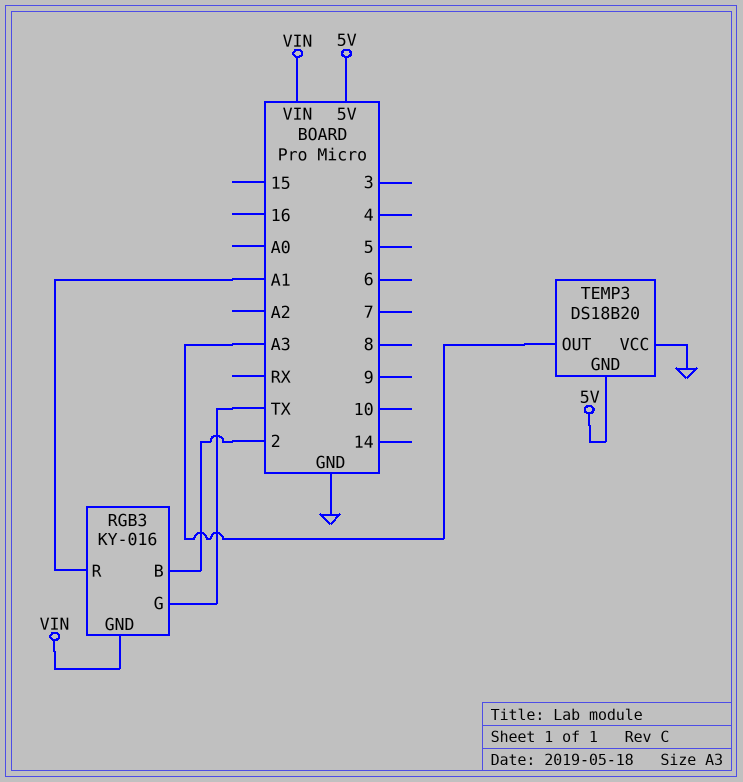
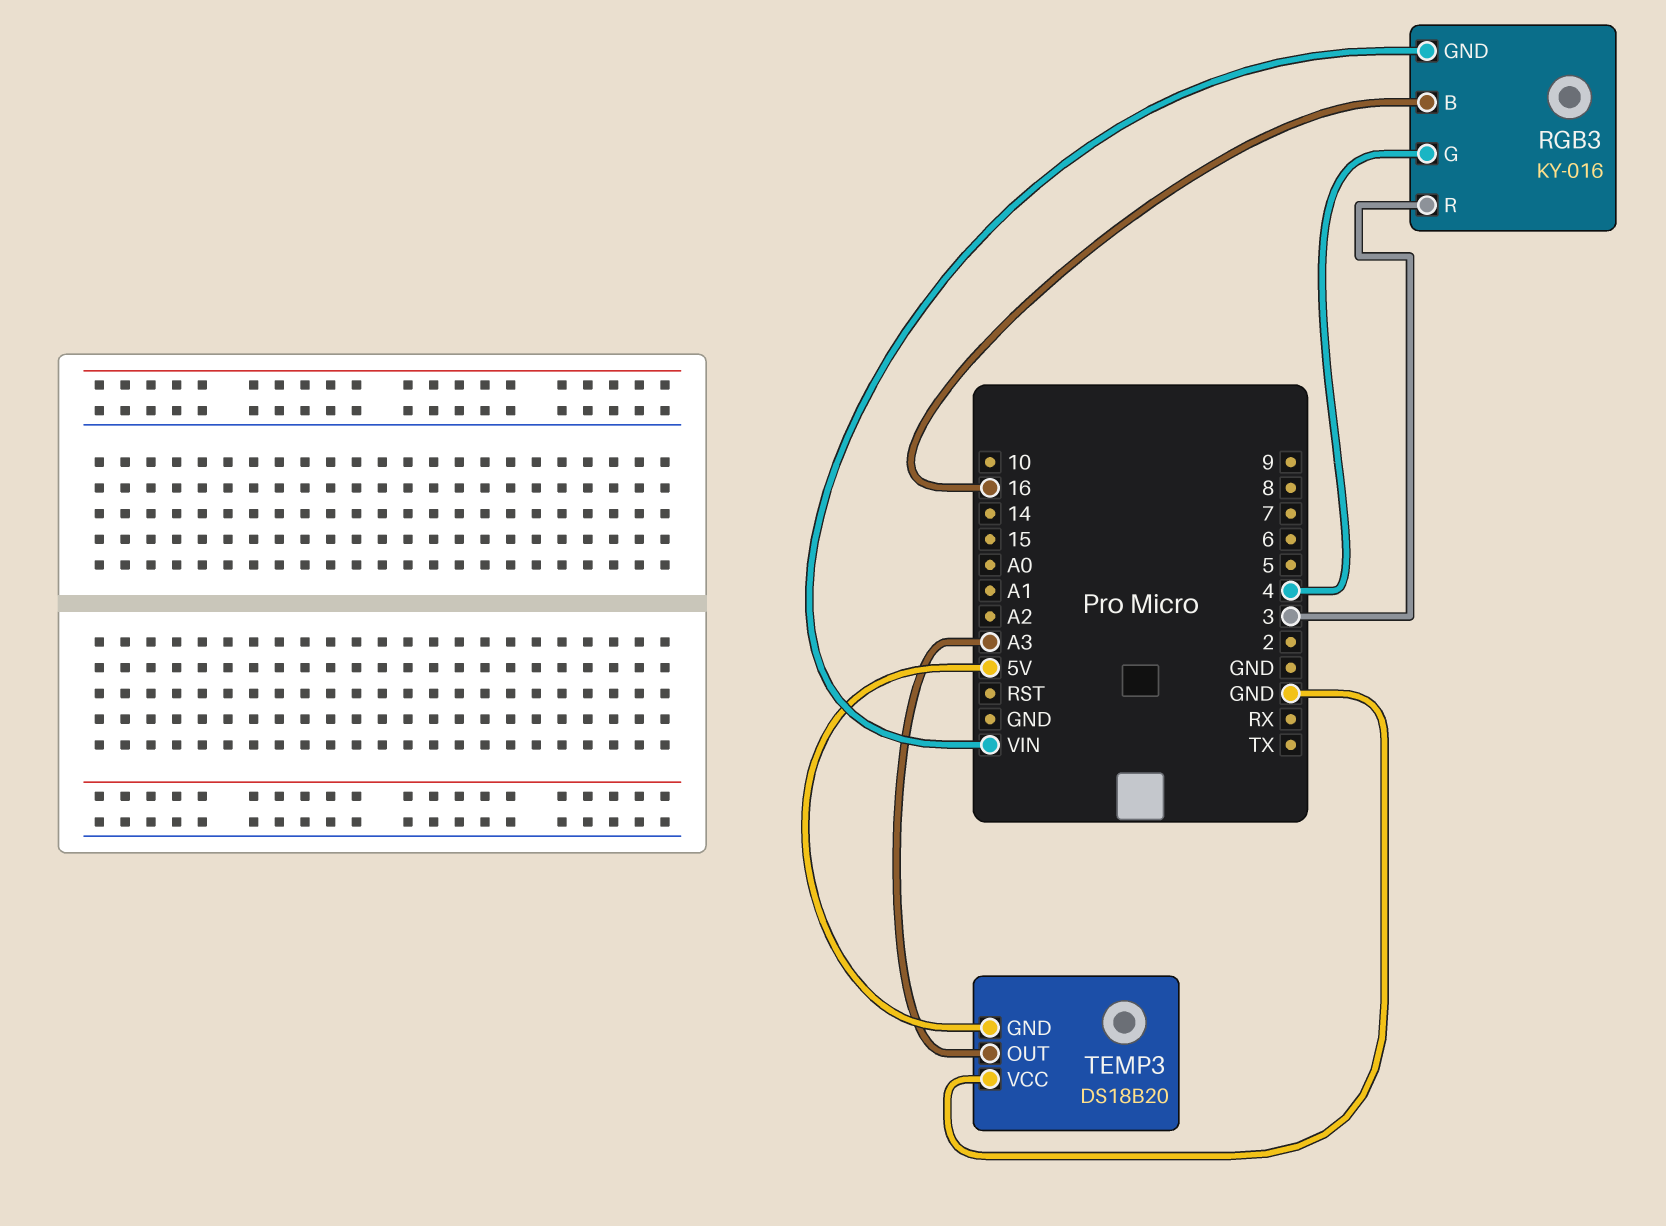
RGB3 pin B: 2 -> 16
RGB3 pin G: TX -> 4
RGB3 pin R: A1 -> 3

